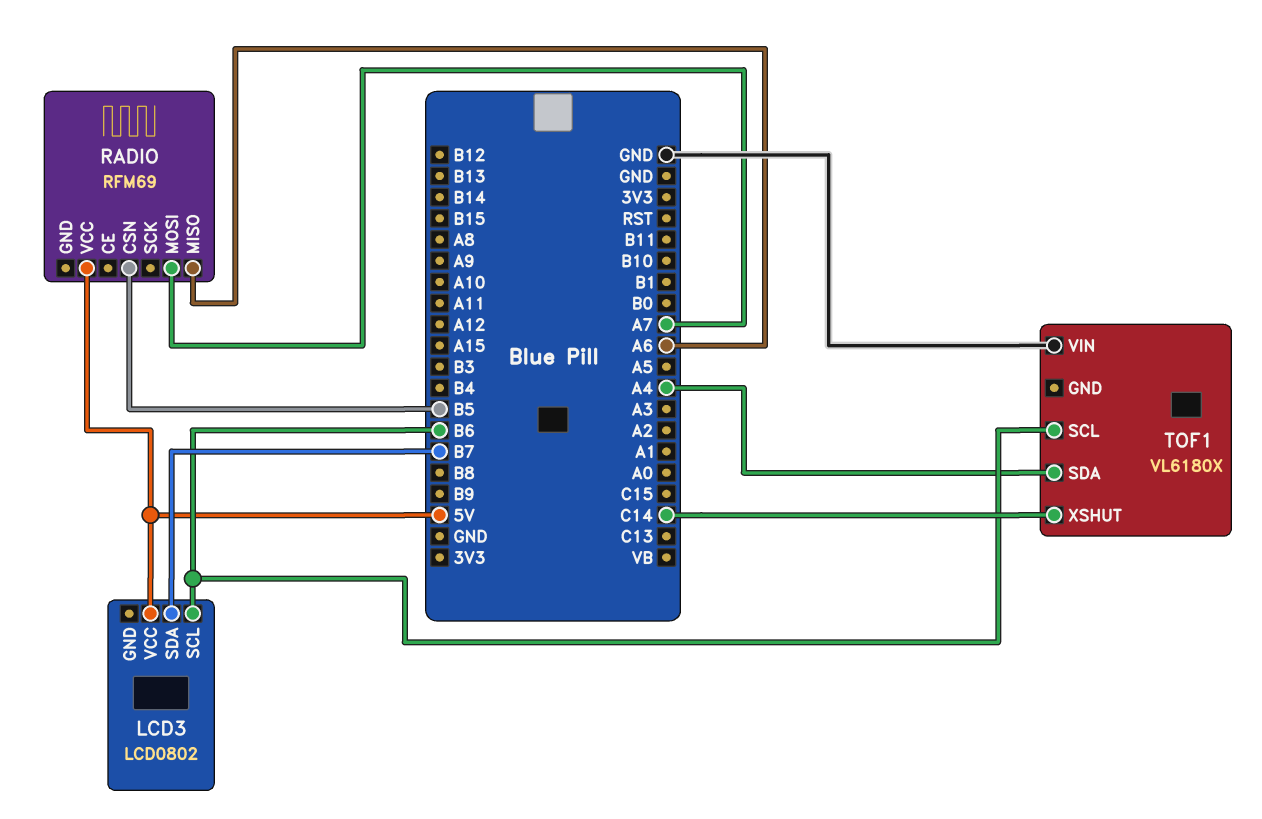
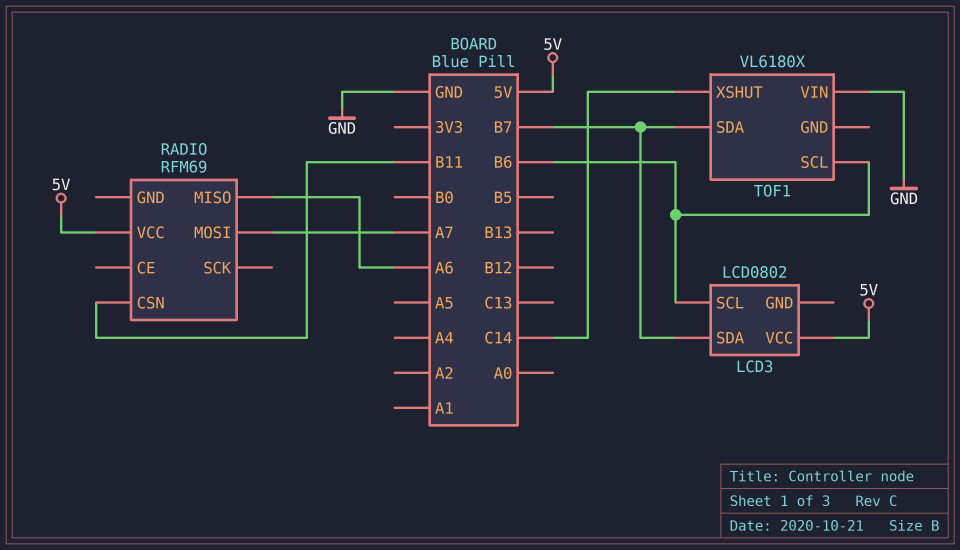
RADIO pin CSN: B5 -> B11
TOF1 pin SDA: A4 -> B7

